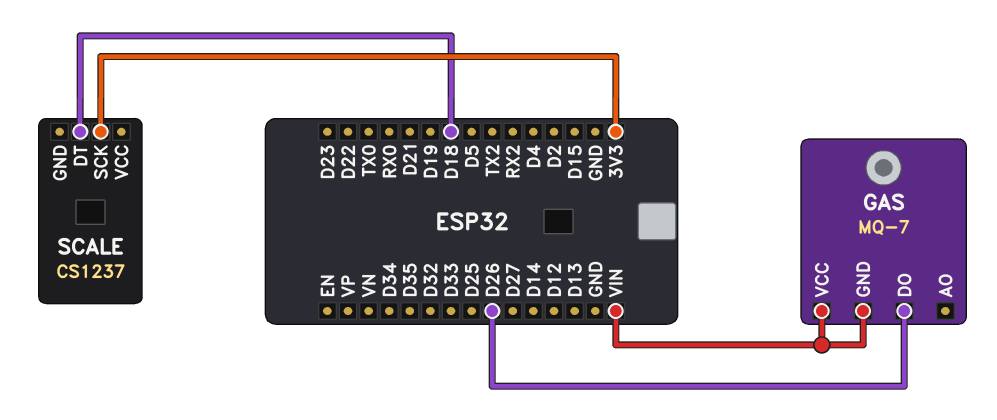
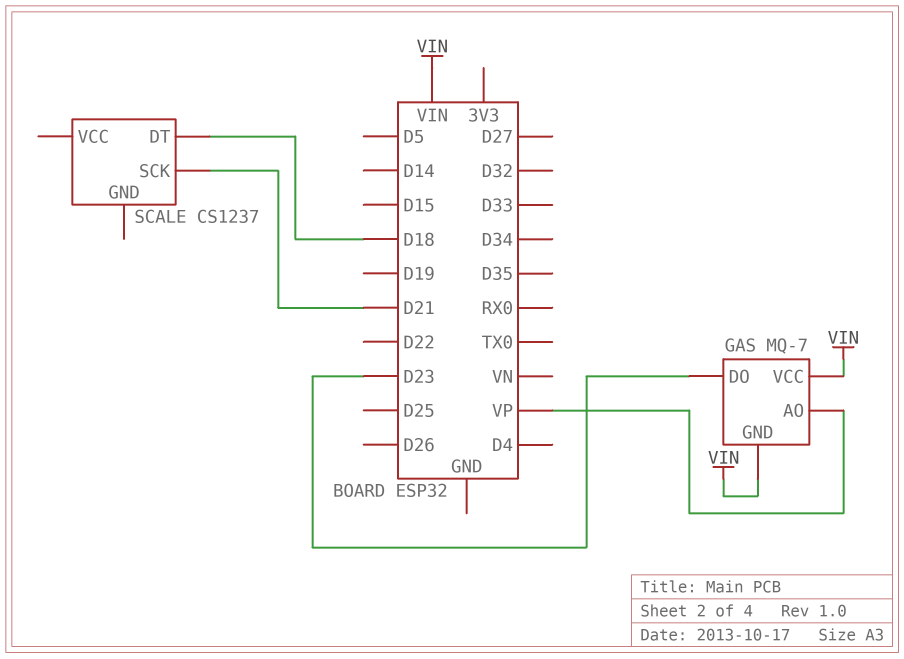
GAS pin AO: none -> VP
GAS pin DO: D26 -> D23
SCALE pin SCK: 3V3 -> D21

